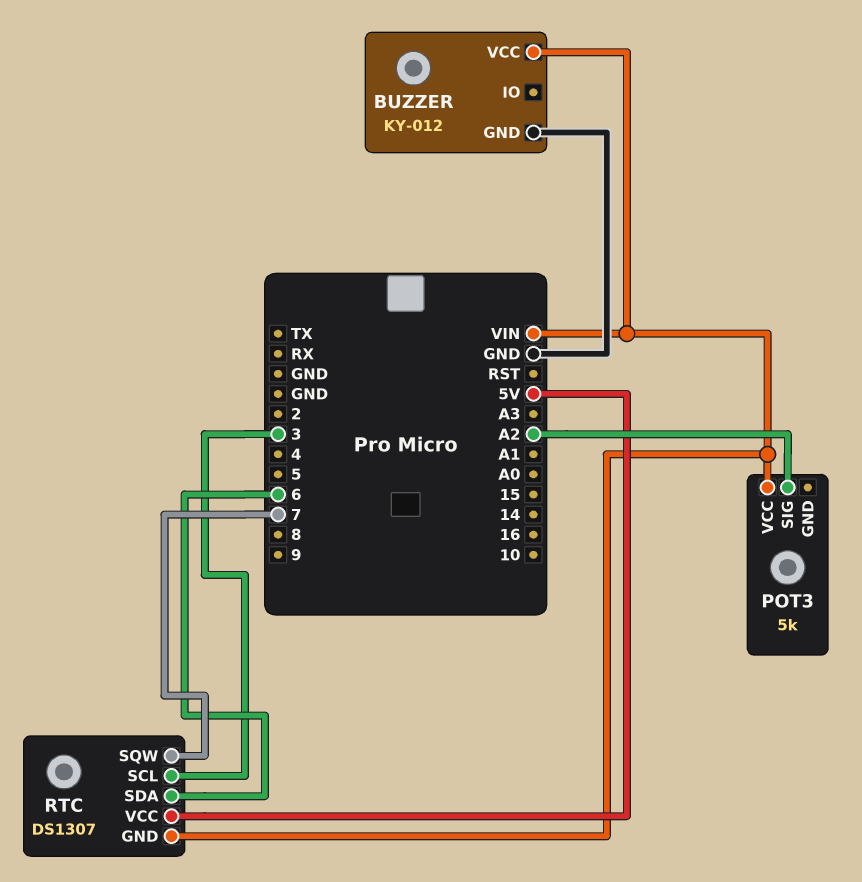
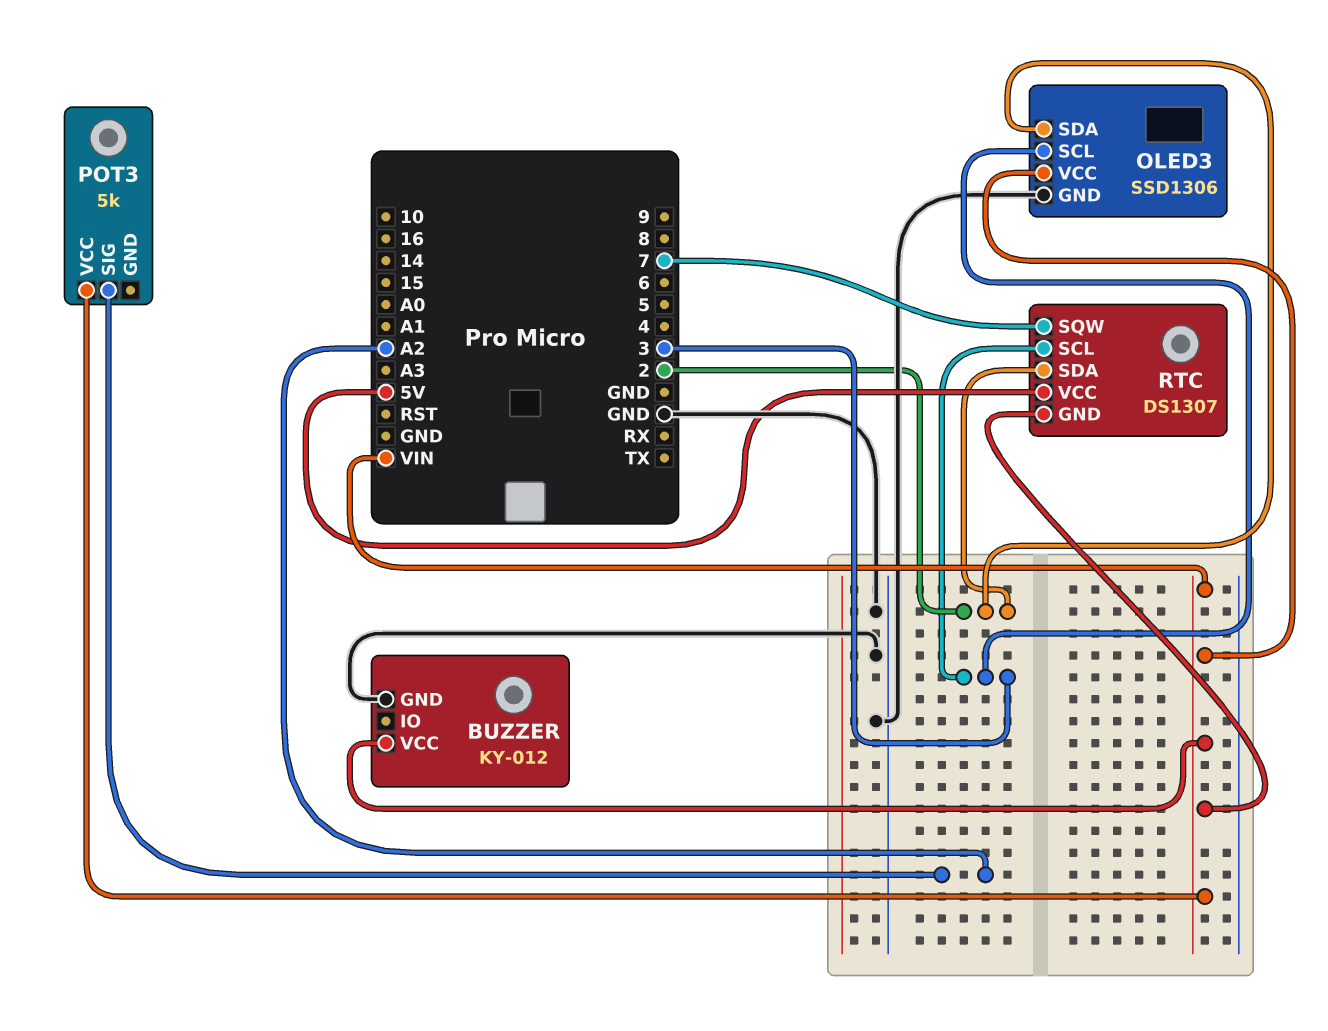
OLED3: none -> SSD1306
OLED3 pin GND: none -> GND
OLED3 pin SCL: none -> 3
OLED3 pin SDA: none -> 2
OLED3 pin VCC: none -> VIN
RTC pin SDA: 6 -> 2

